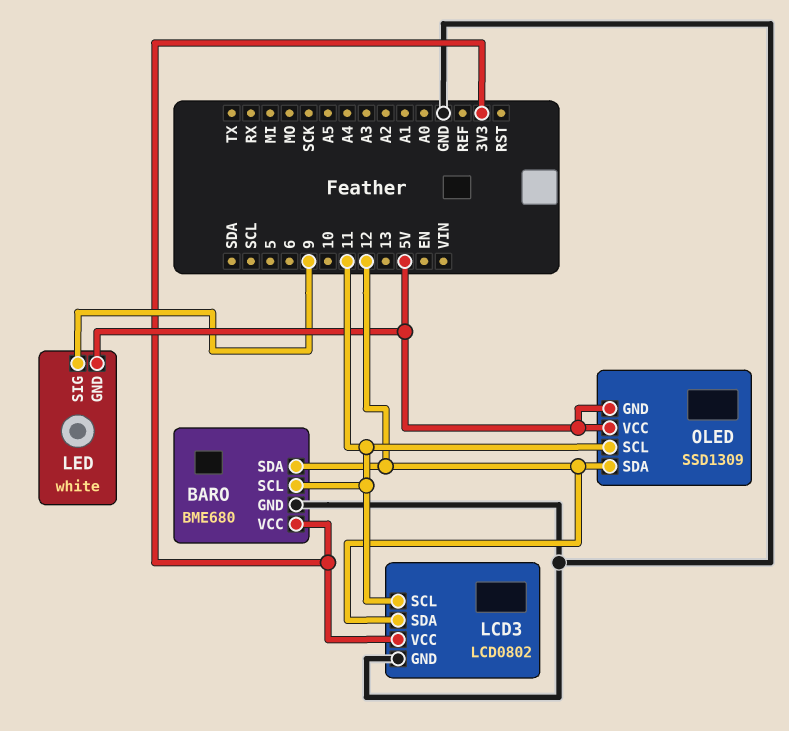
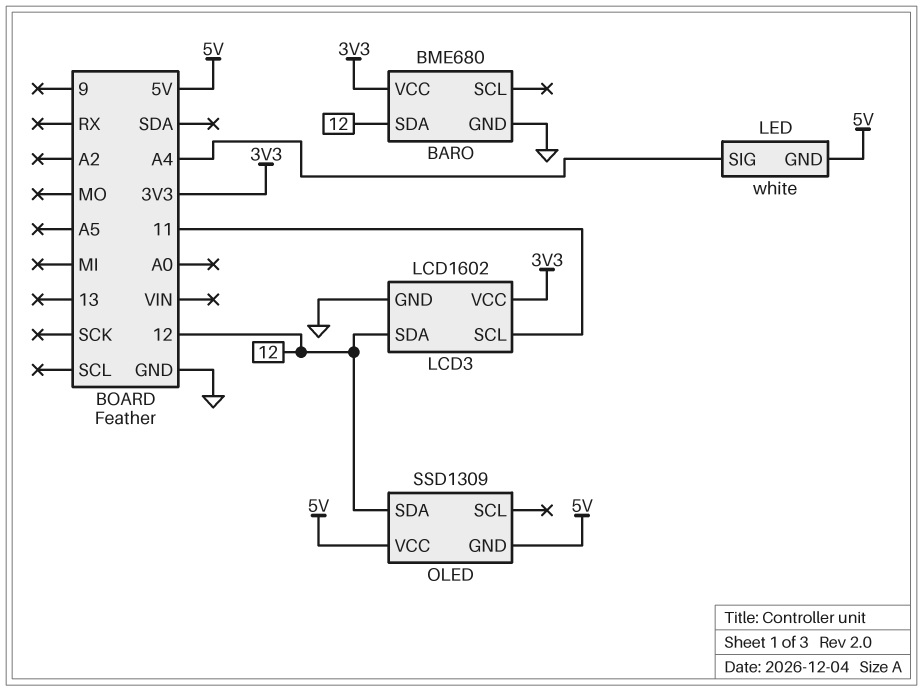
BARO pin SCL: 11 -> none
LCD3: LCD0802 -> LCD1602
LED pin SIG: 9 -> A4
OLED pin SCL: 11 -> none

